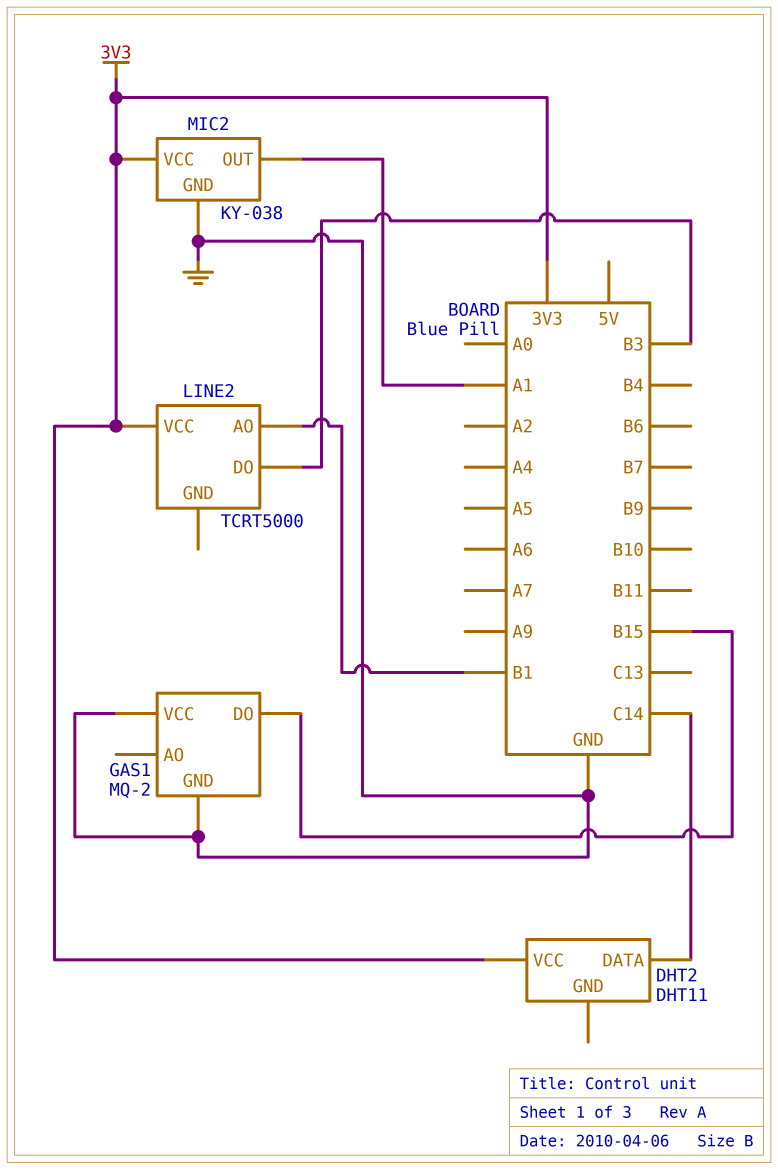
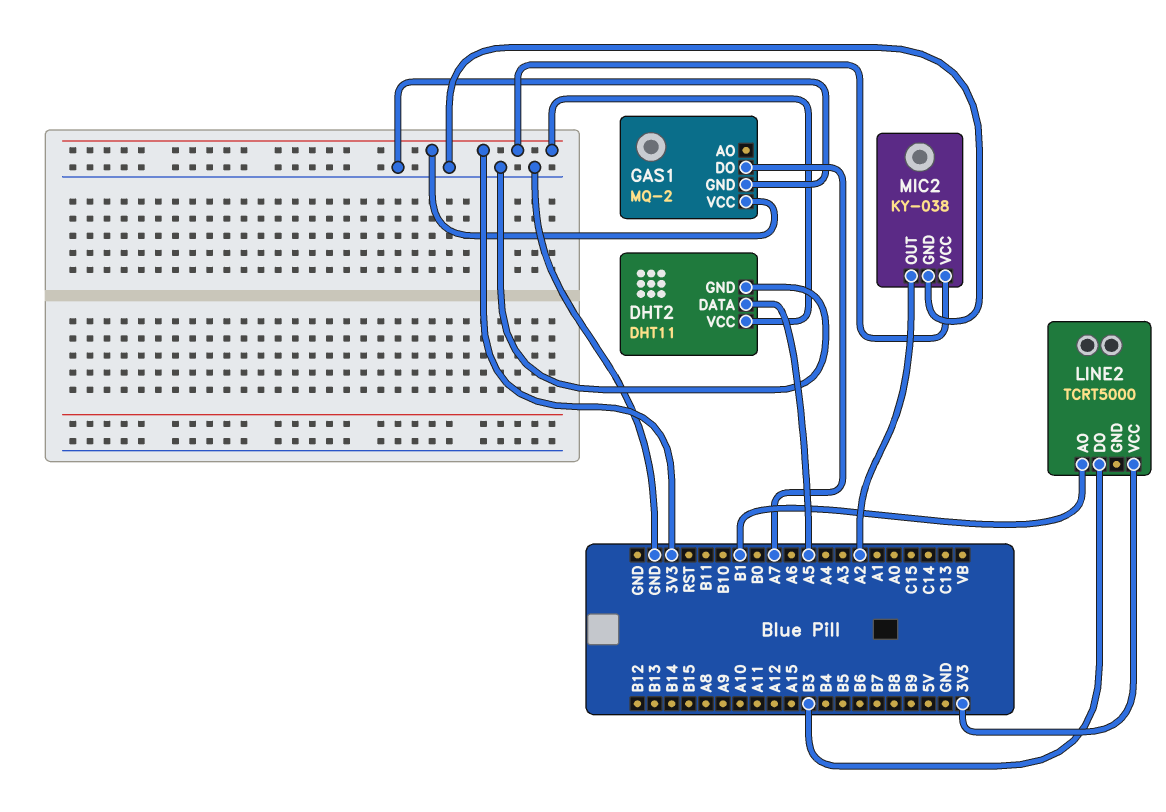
DHT2 pin DATA: C14 -> A5
DHT2 pin GND: none -> GND
GAS1 pin DO: B15 -> A7
GAS1 pin VCC: GND -> 3V3
MIC2 pin OUT: A1 -> A2

